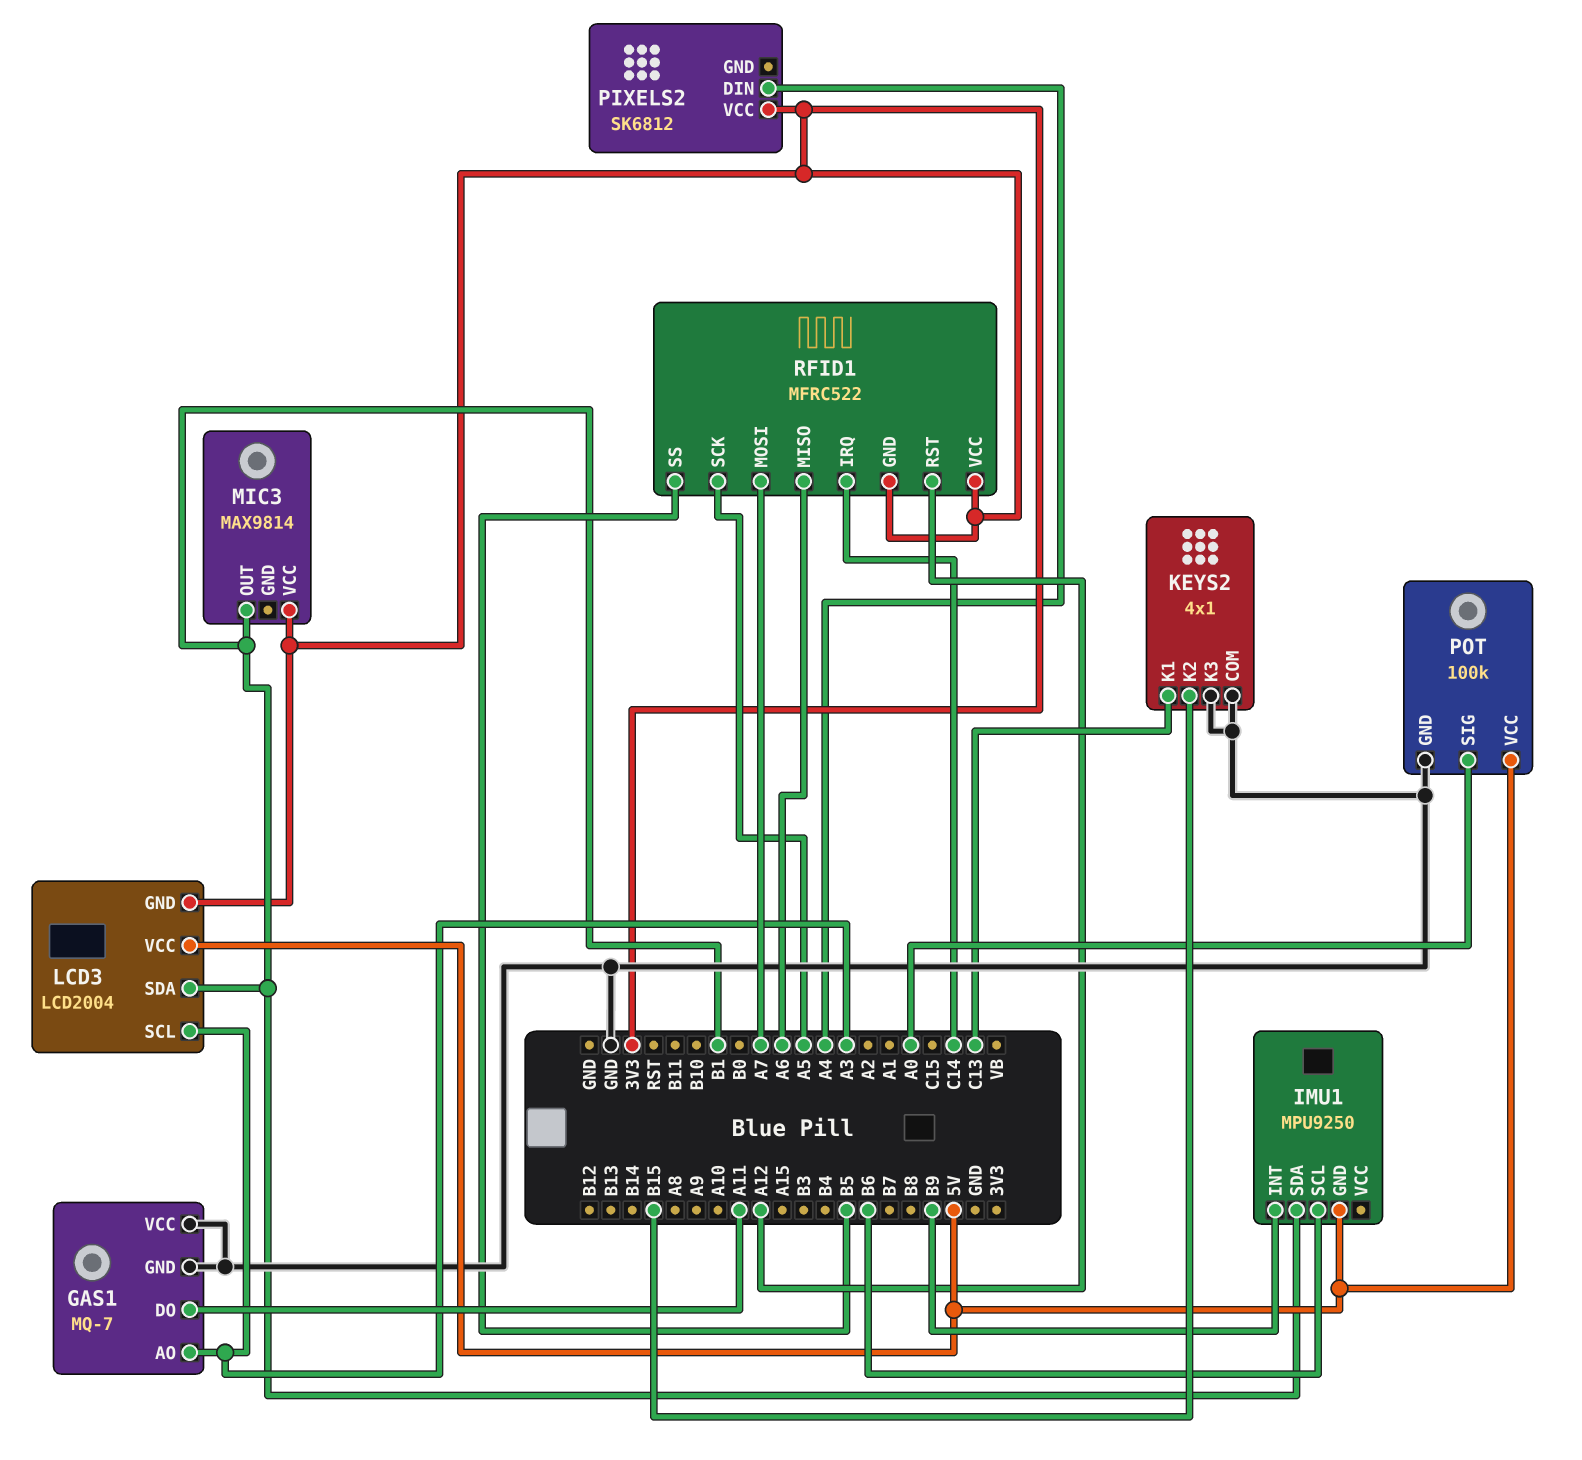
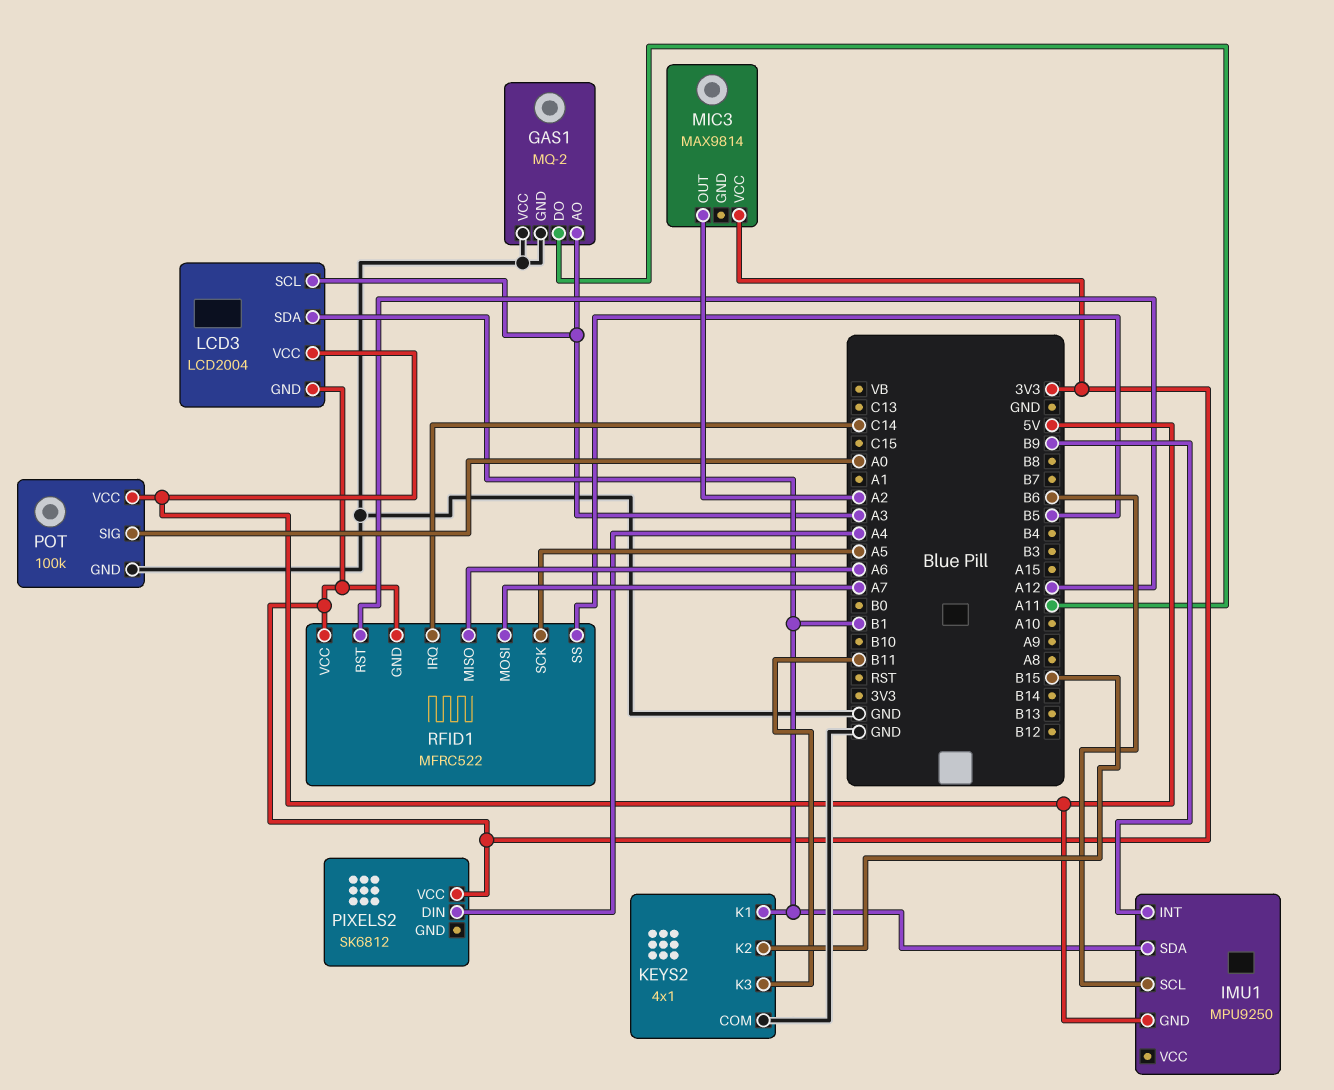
GAS1: MQ-7 -> MQ-2
KEYS2 pin K1: C13 -> B1
KEYS2 pin K3: GND -> B11
MIC3 pin OUT: B1 -> A2

